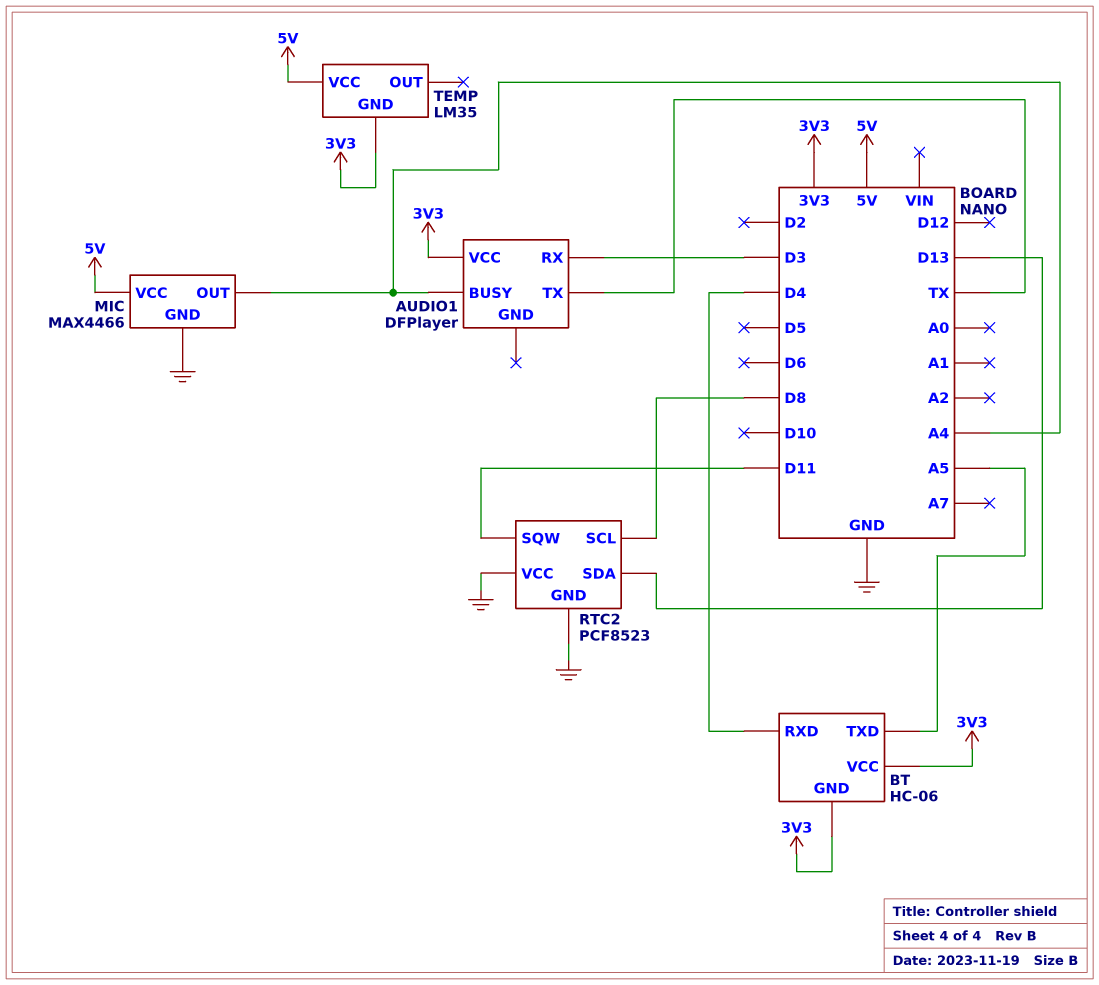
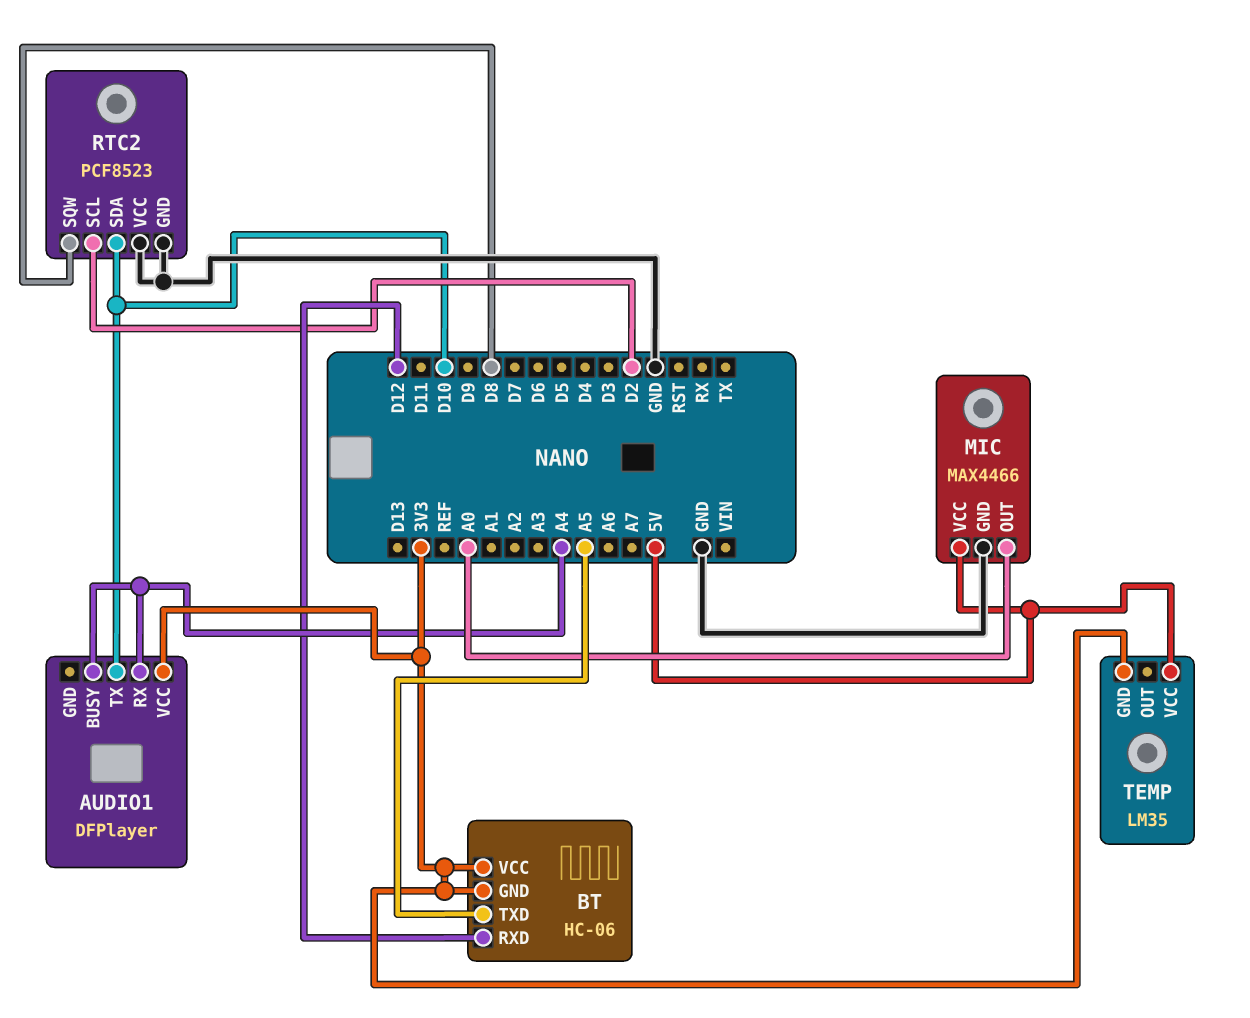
AUDIO1 pin RX: D3 -> A4
AUDIO1 pin TX: TX -> D10
BT pin RXD: D4 -> D12
MIC pin OUT: A4 -> A0
RTC2 pin SCL: D8 -> D2
RTC2 pin SDA: D13 -> D10
RTC2 pin SQW: D11 -> D8

